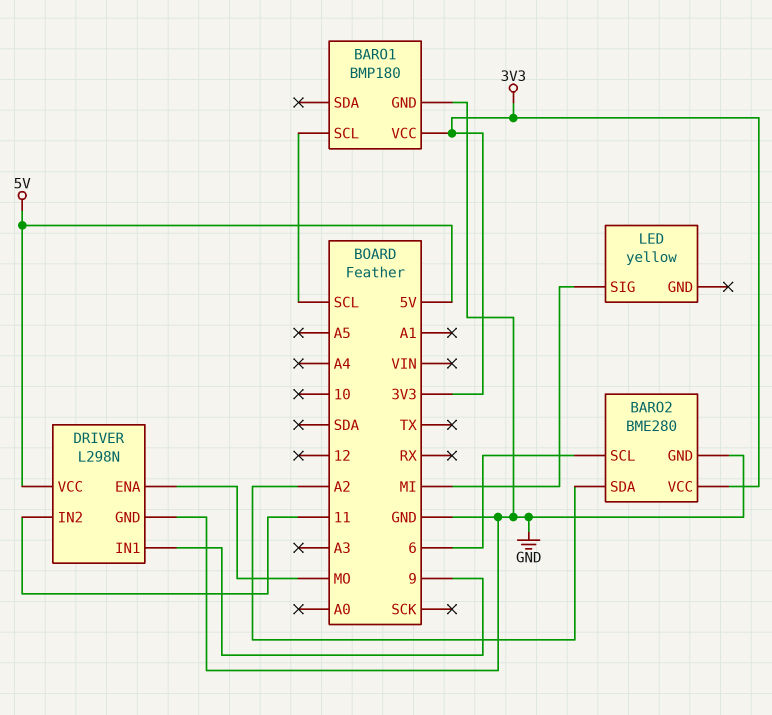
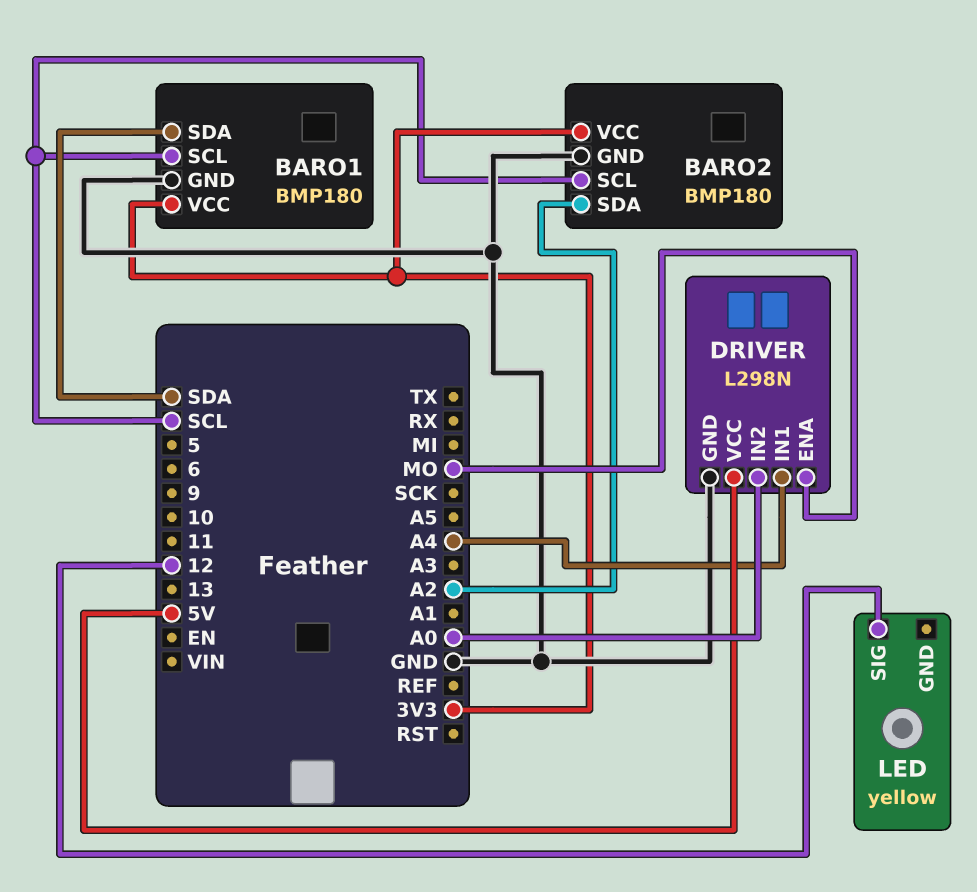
BARO1 pin SDA: none -> SDA
BARO2: BME280 -> BMP180
BARO2 pin SCL: 6 -> SCL
DRIVER pin IN1: 9 -> A4
DRIVER pin IN2: 11 -> A0
LED pin SIG: MI -> 12

